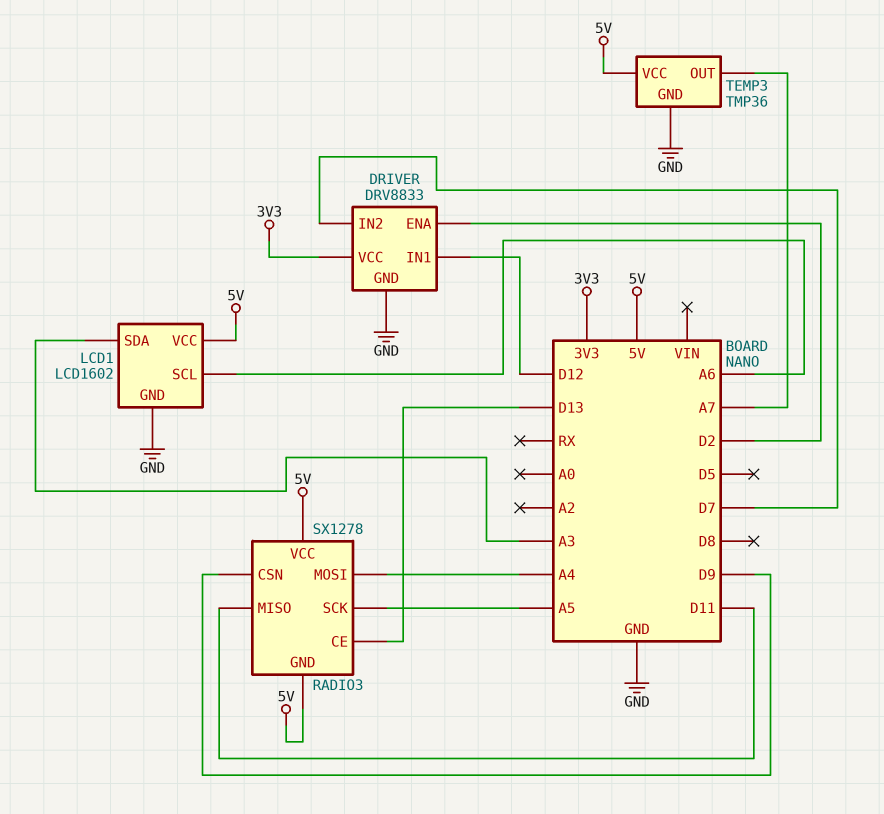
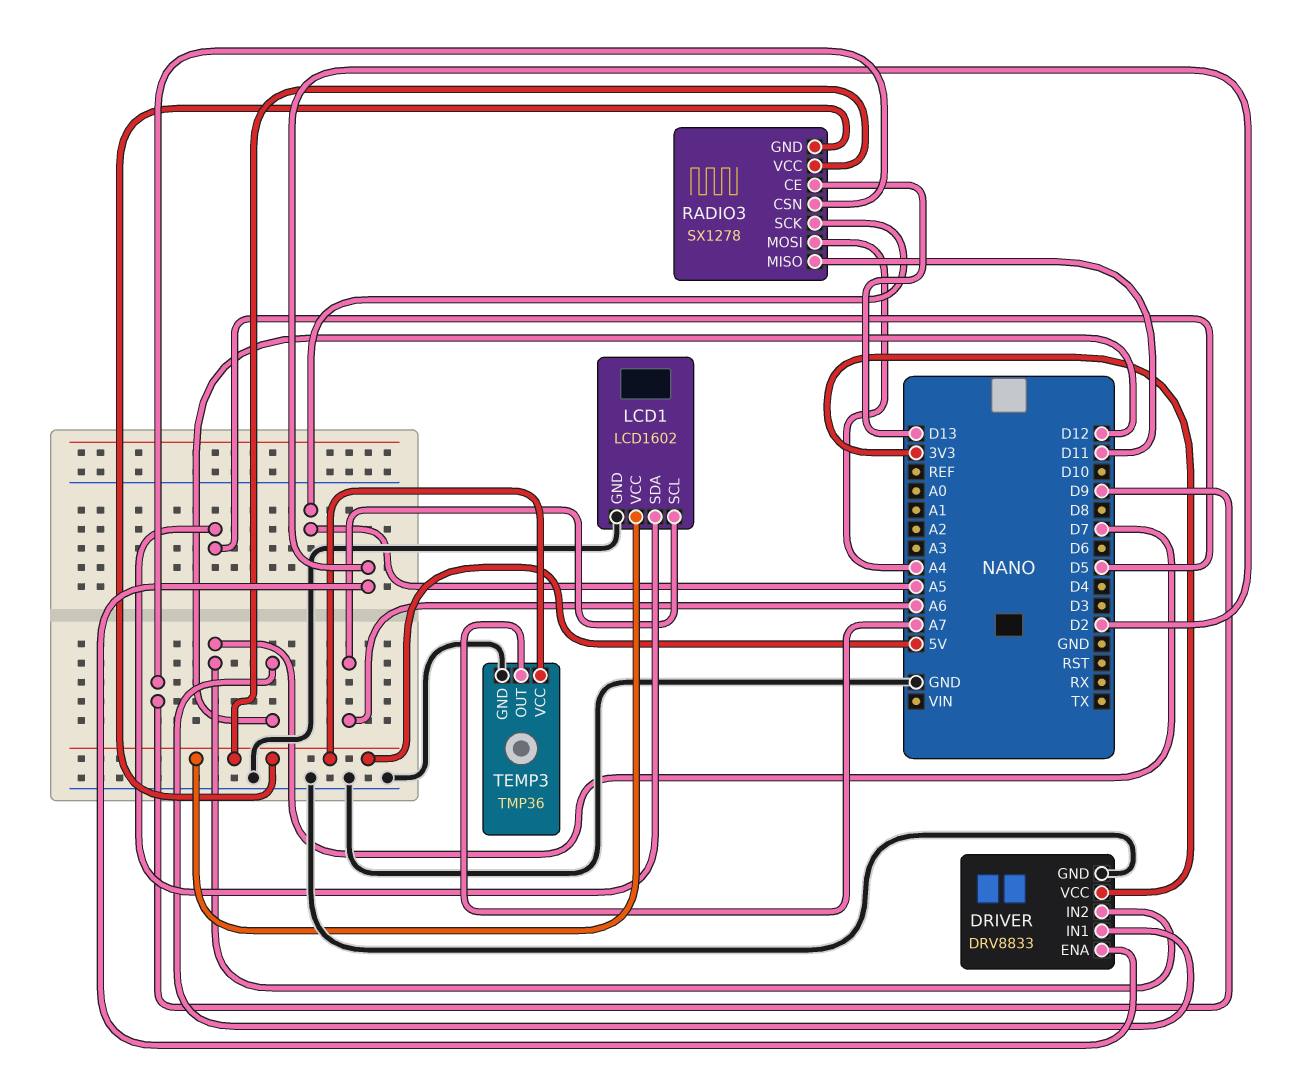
LCD1 pin SDA: A3 -> D5

